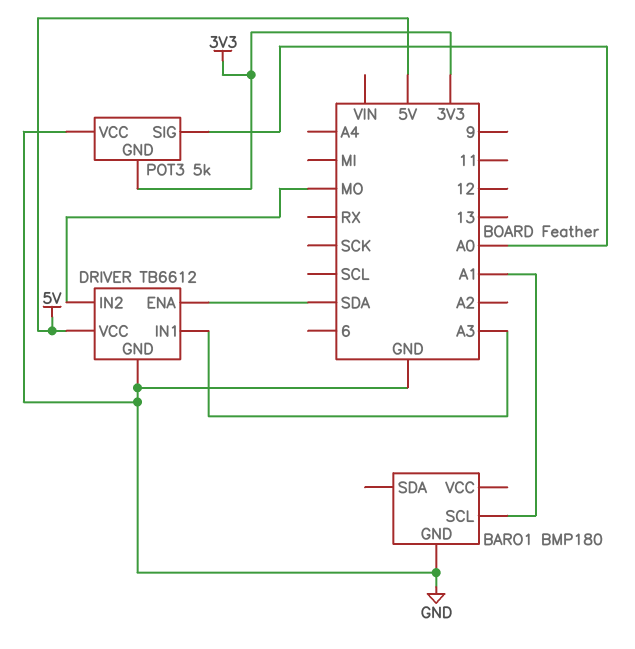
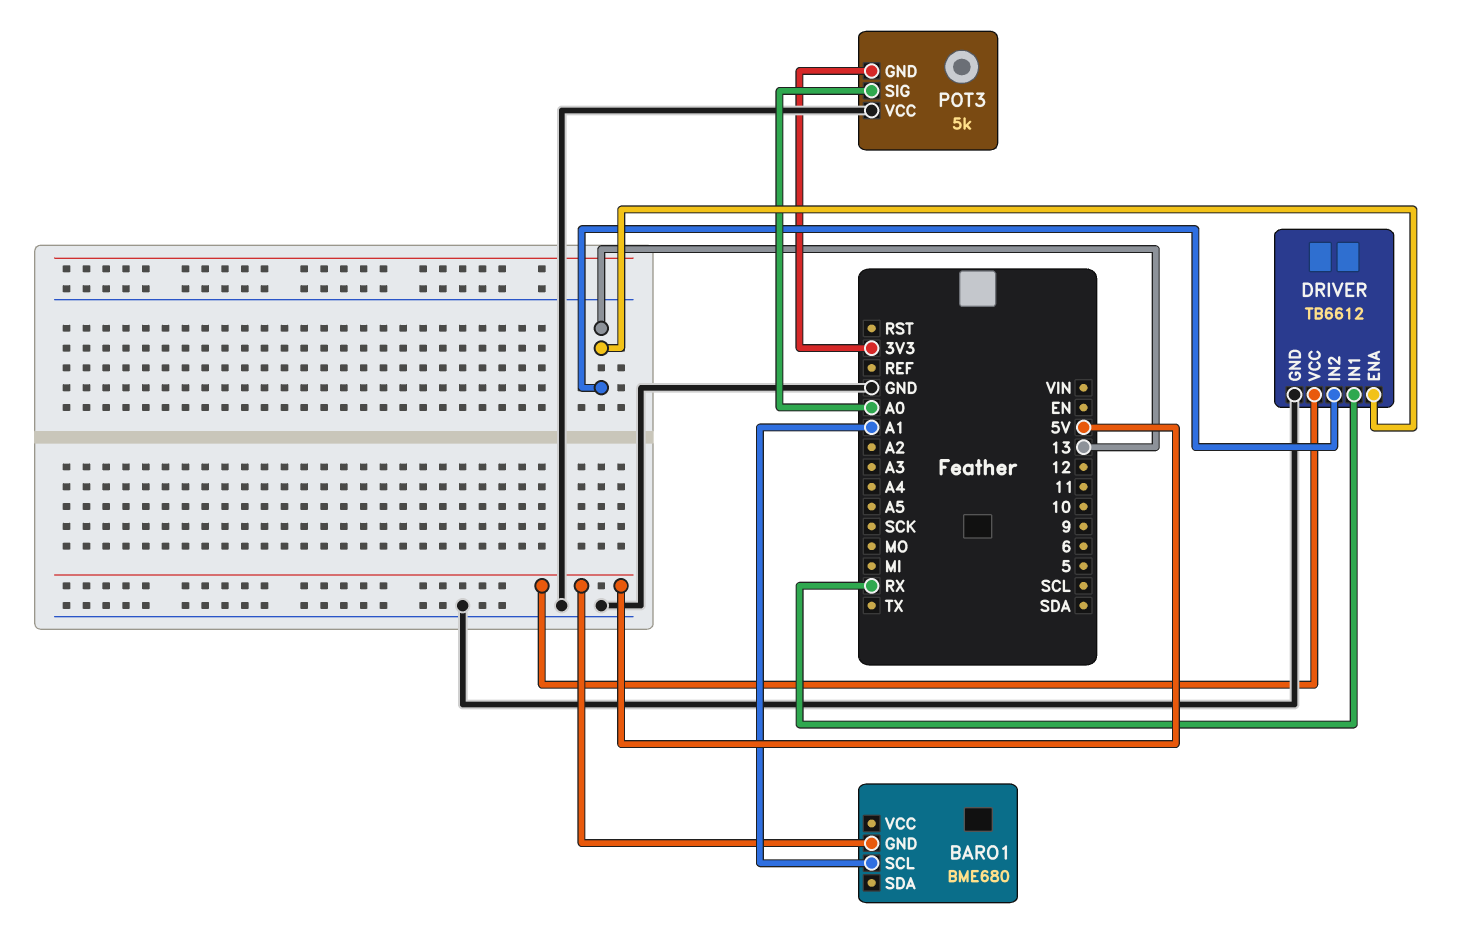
BARO1: BMP180 -> BME680
BARO1 pin GND: GND -> 5V
DRIVER pin ENA: SDA -> 13
DRIVER pin IN1: A3 -> RX
DRIVER pin IN2: MO -> 13

